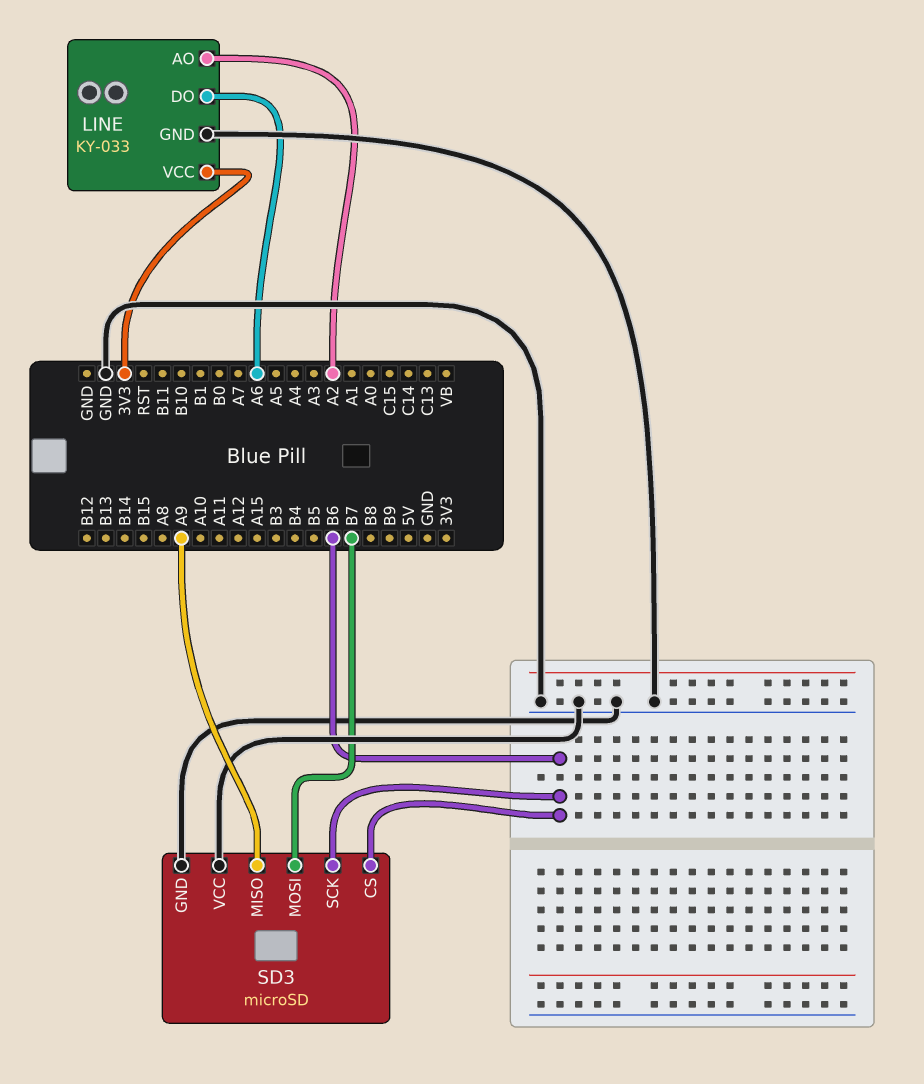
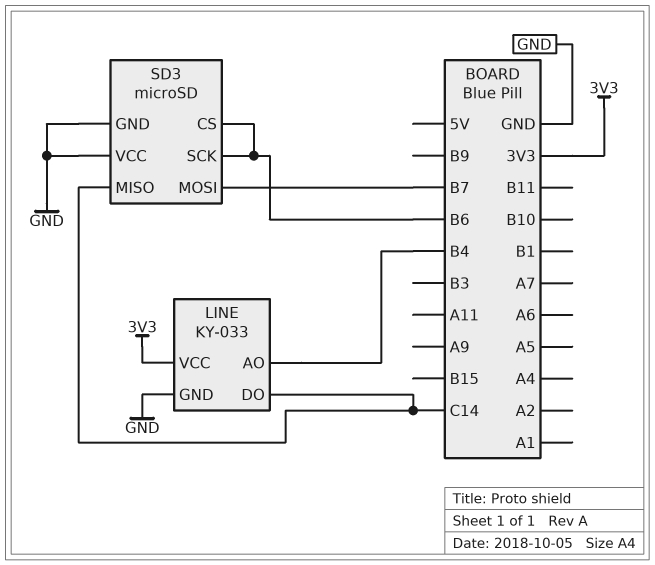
LINE pin AO: A2 -> B4
LINE pin DO: A6 -> C14
SD3 pin MISO: A9 -> C14

